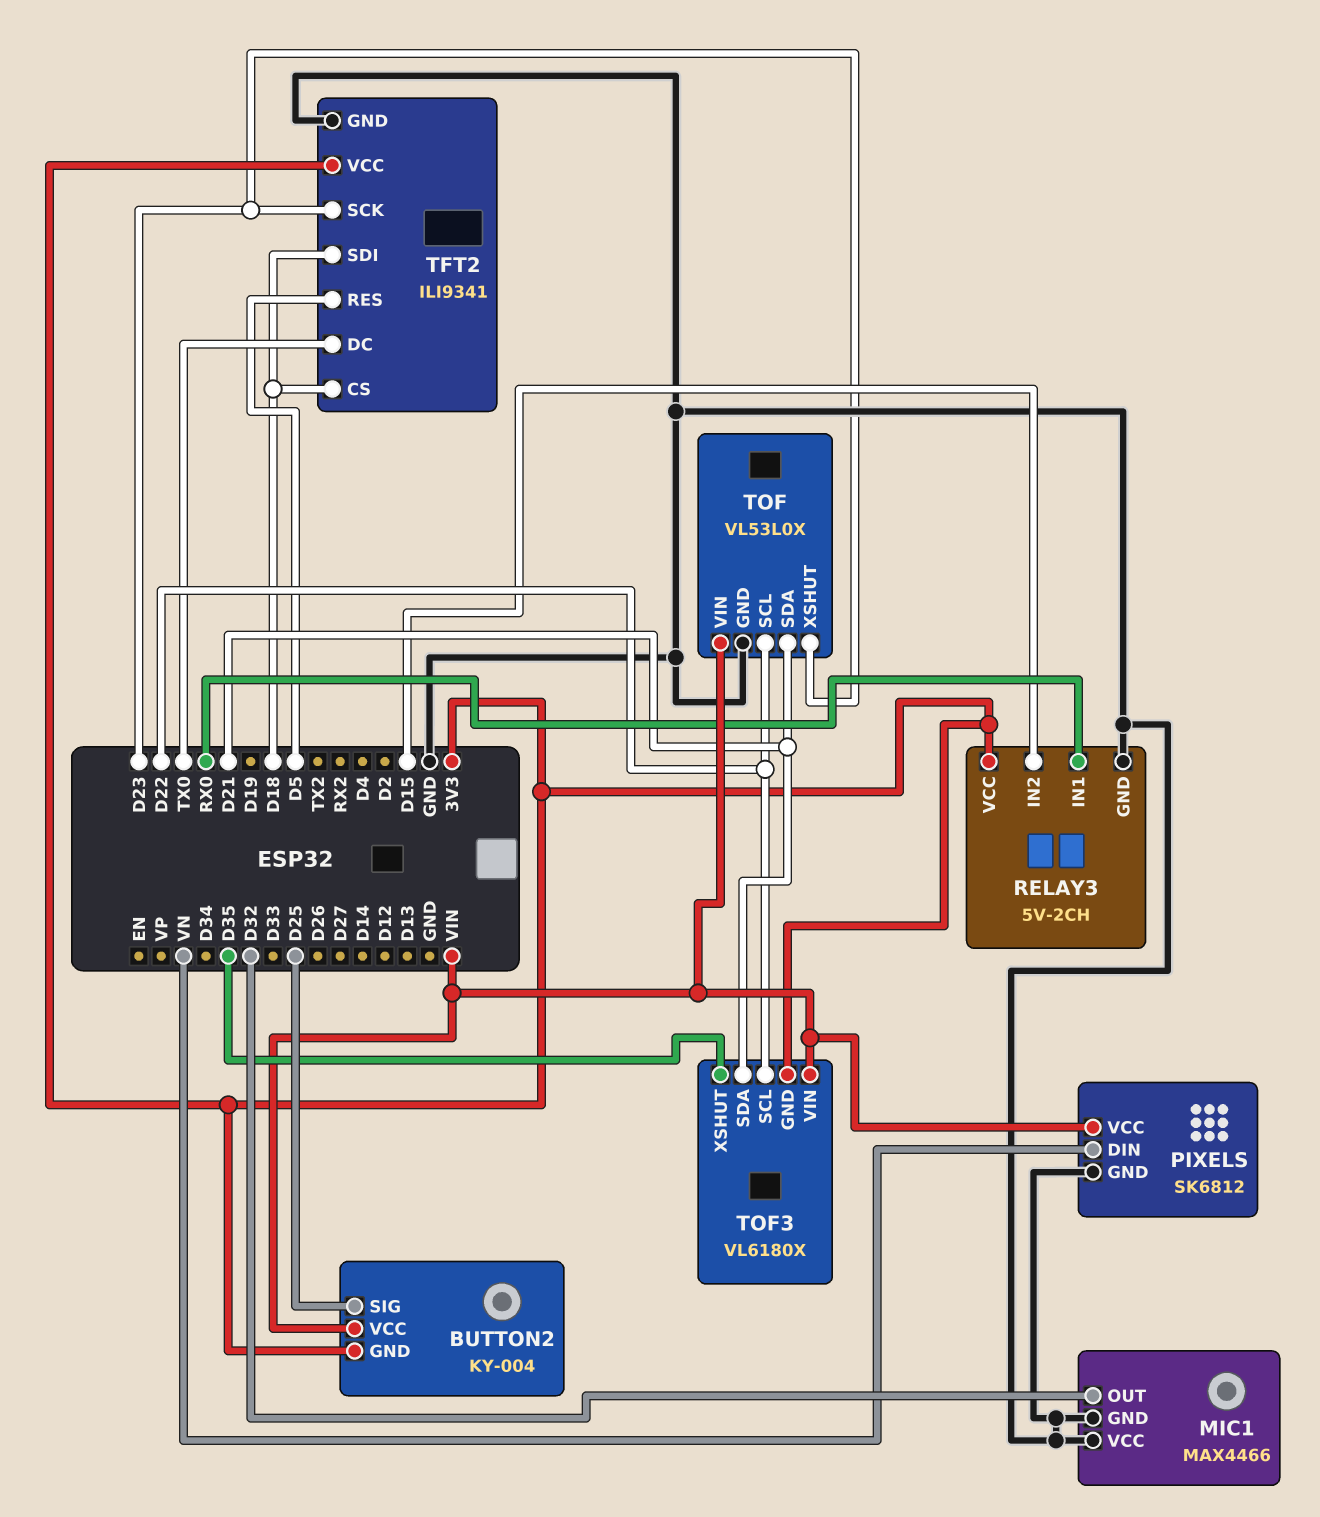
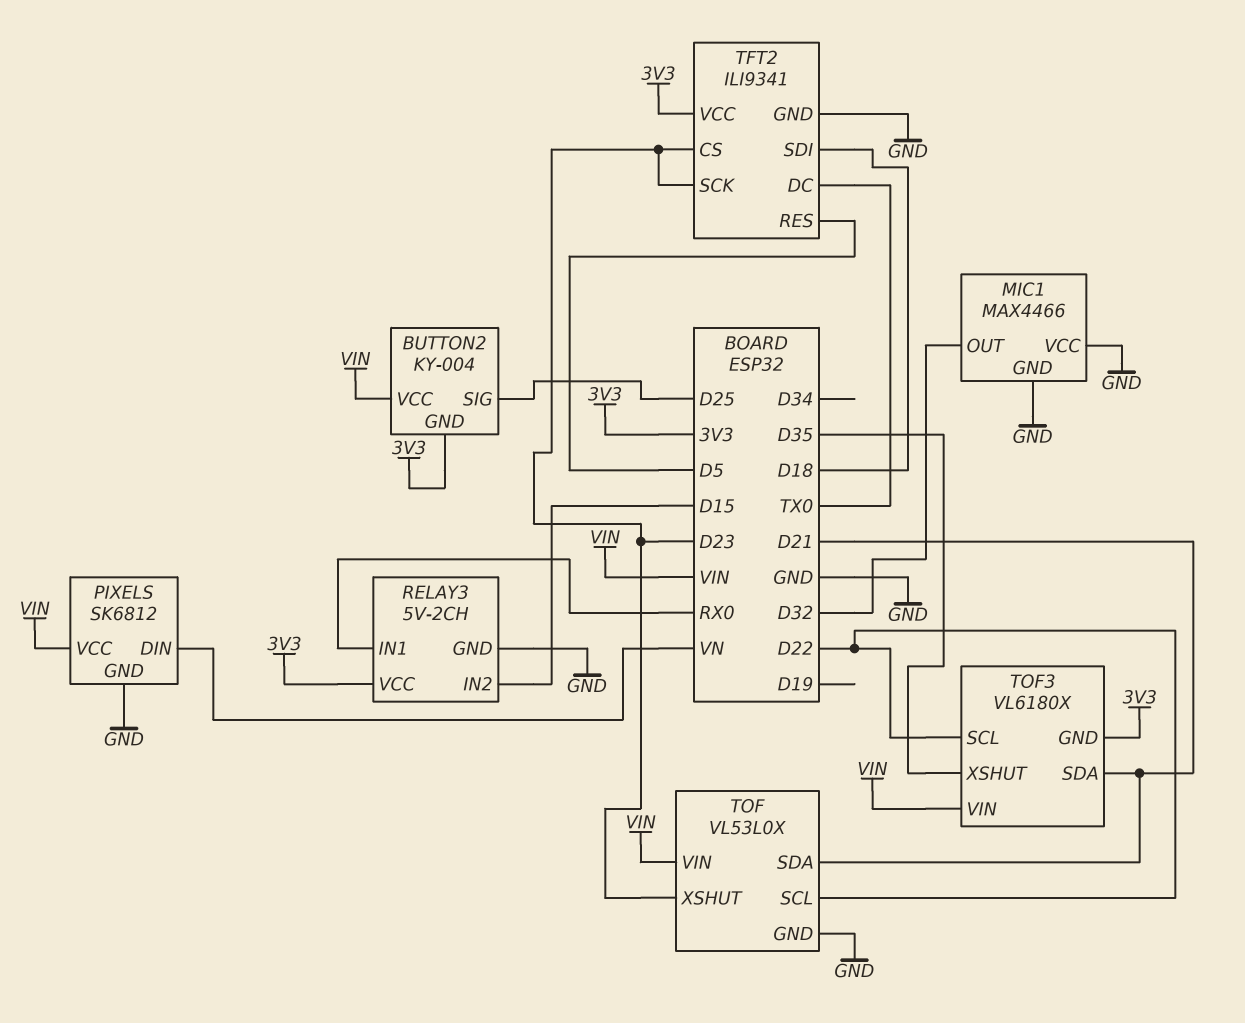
TFT2 pin CS: D18 -> D23

